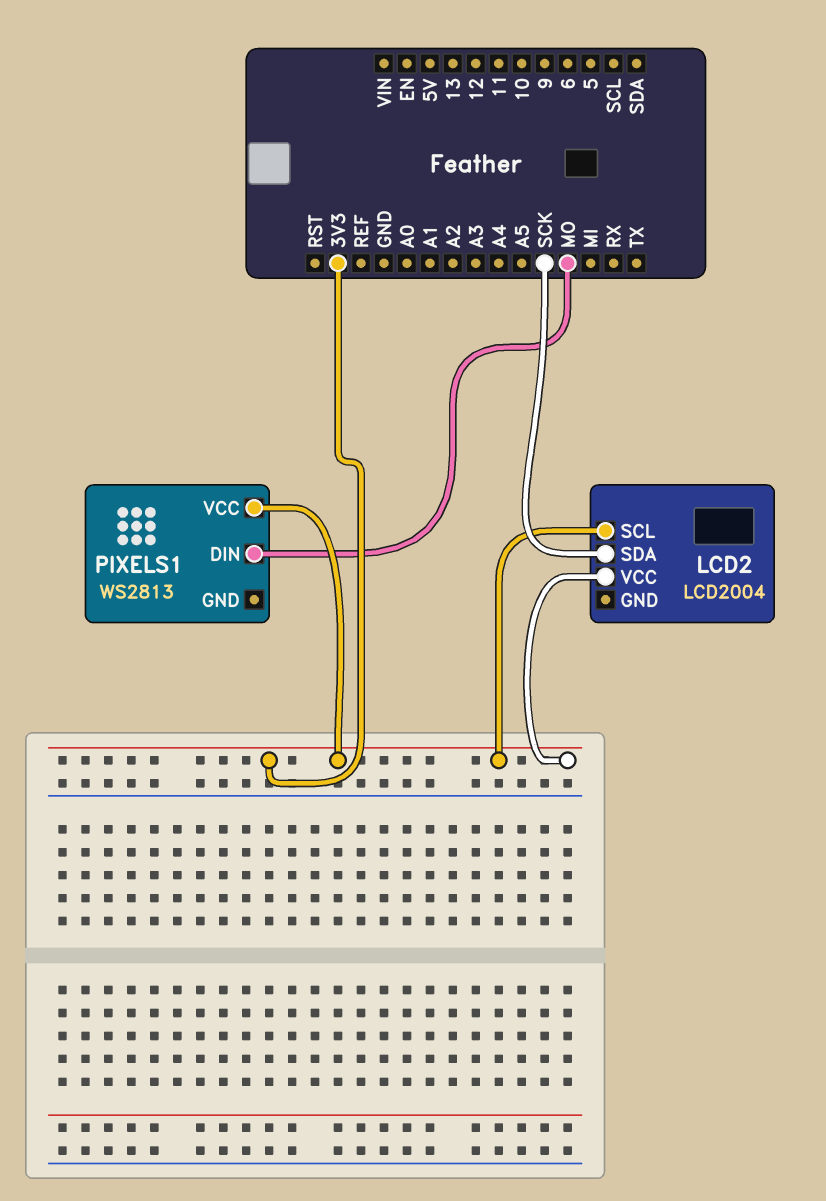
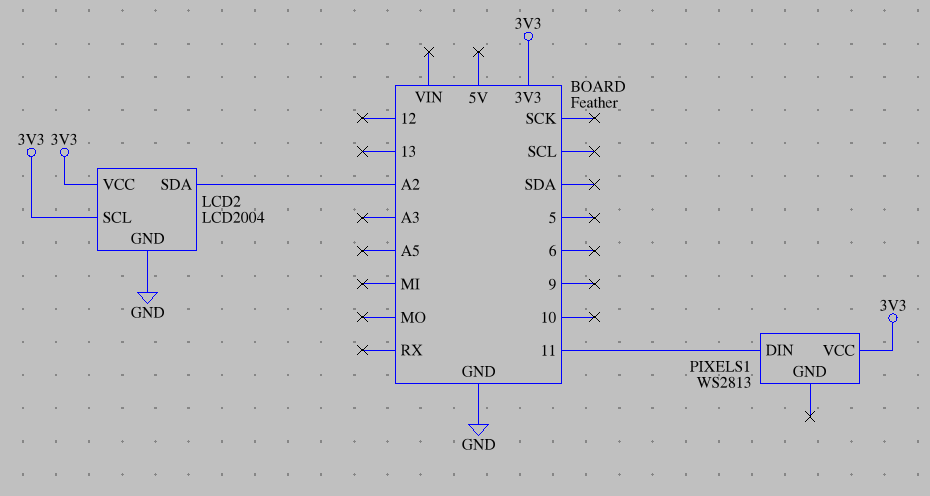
LCD2 pin GND: none -> GND
LCD2 pin SDA: SCK -> A2
PIXELS1 pin DIN: MO -> 11

